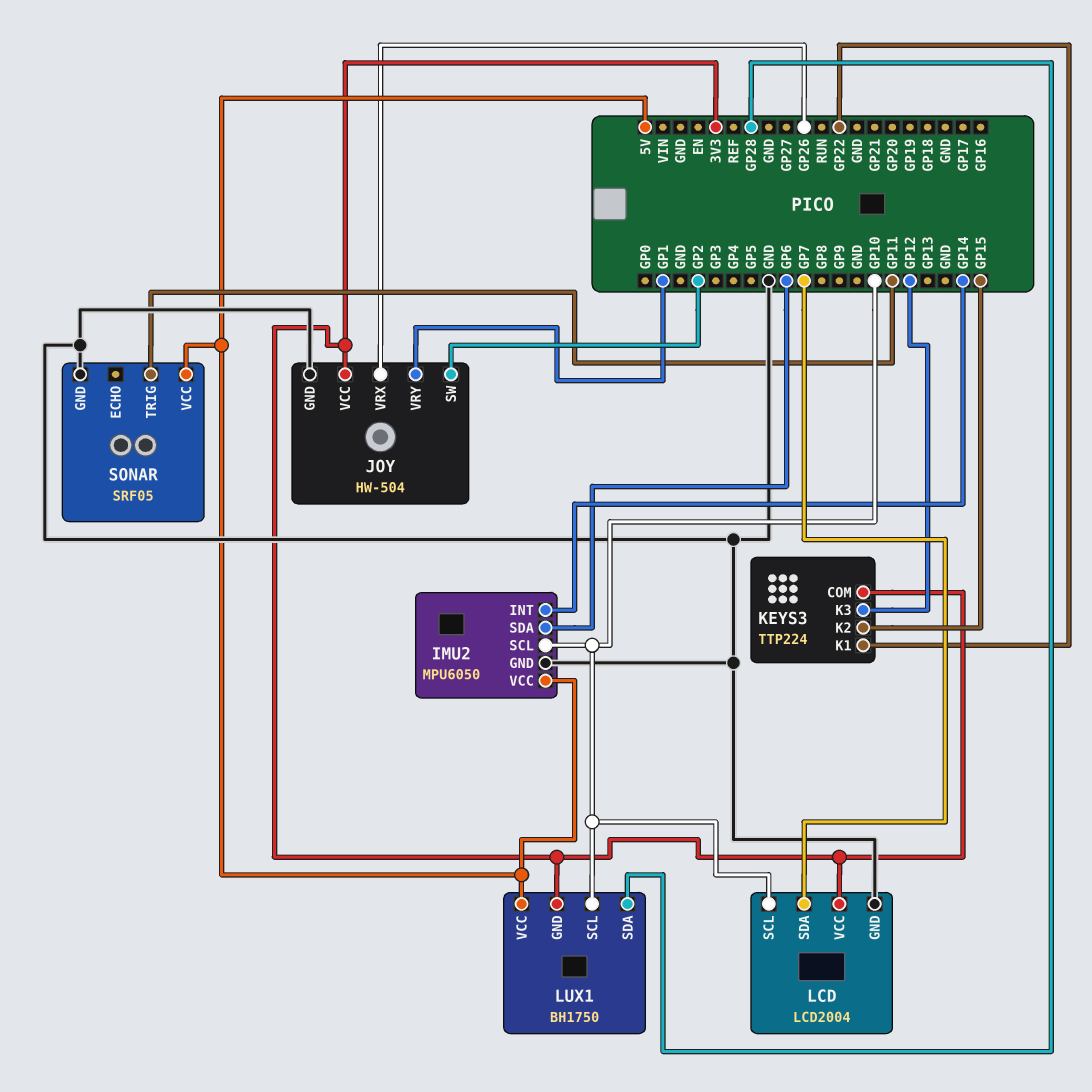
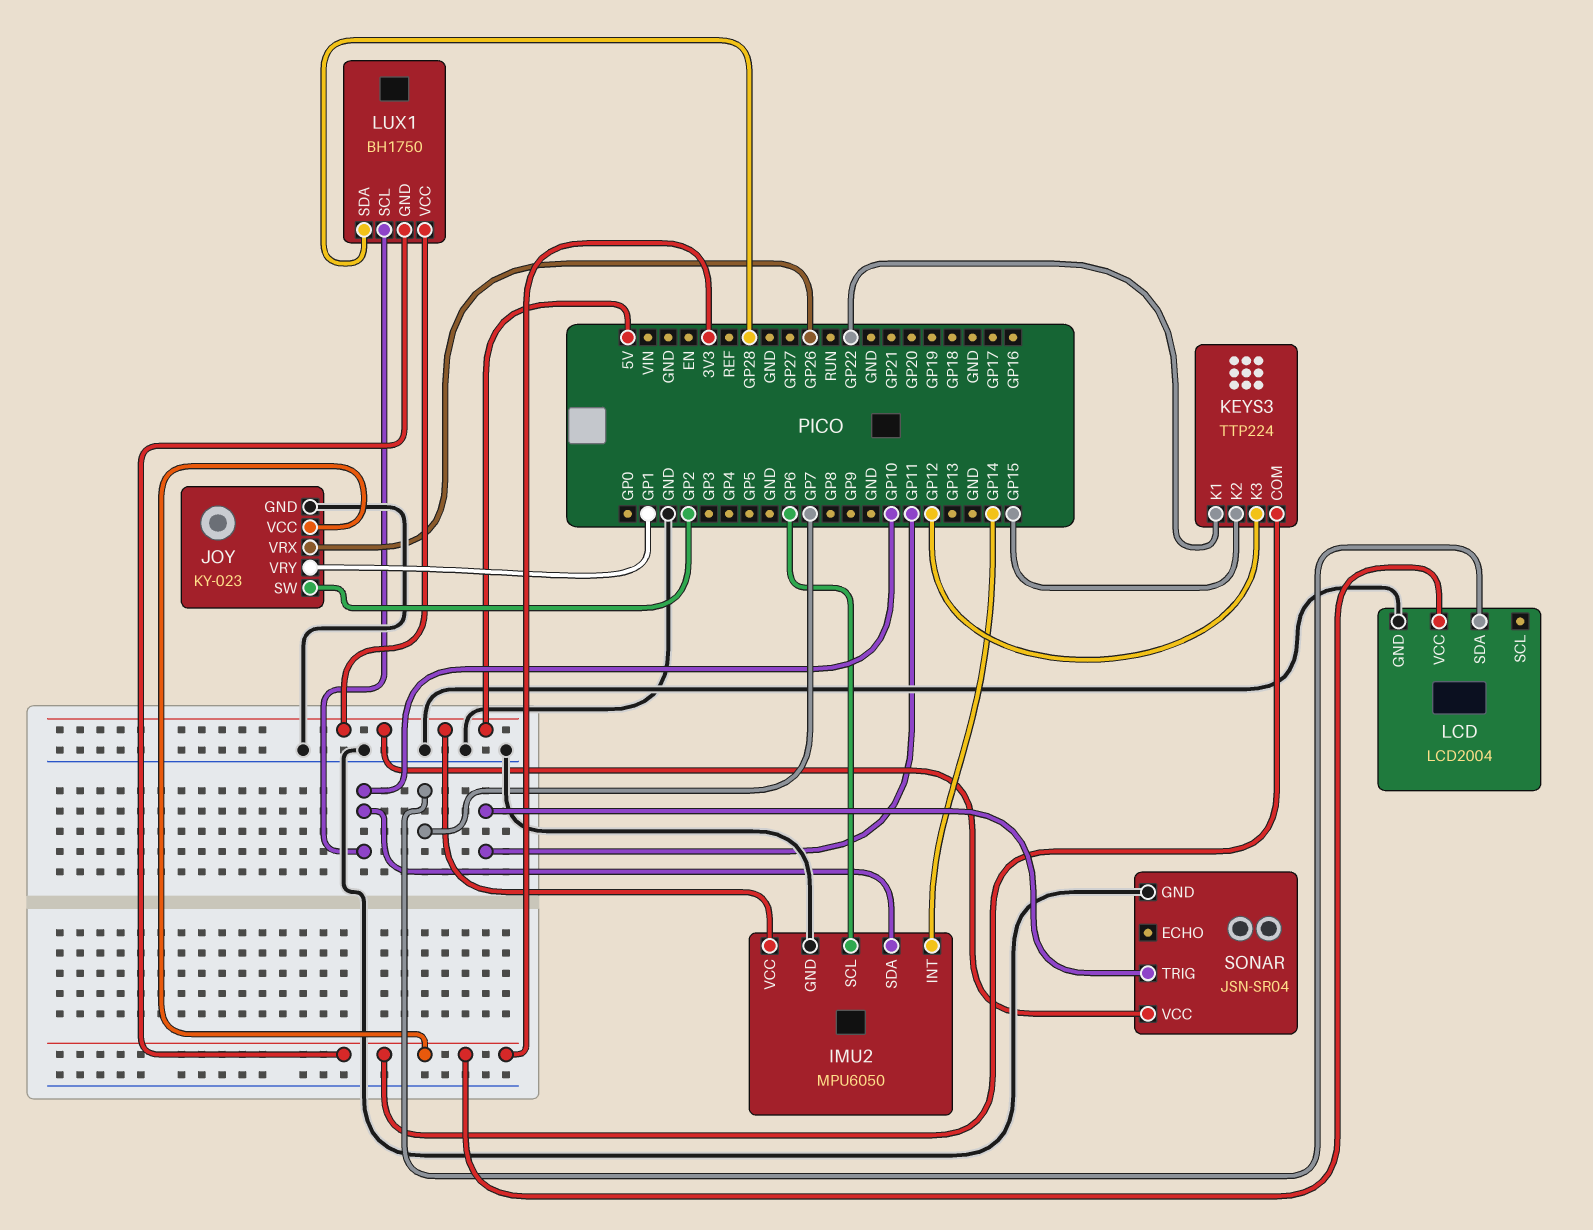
IMU2 pin SCL: GP10 -> GP6
IMU2 pin SDA: GP6 -> GP10
JOY: HW-504 -> KY-023
LCD pin SCL: GP10 -> none
SONAR: SRF05 -> JSN-SR04

